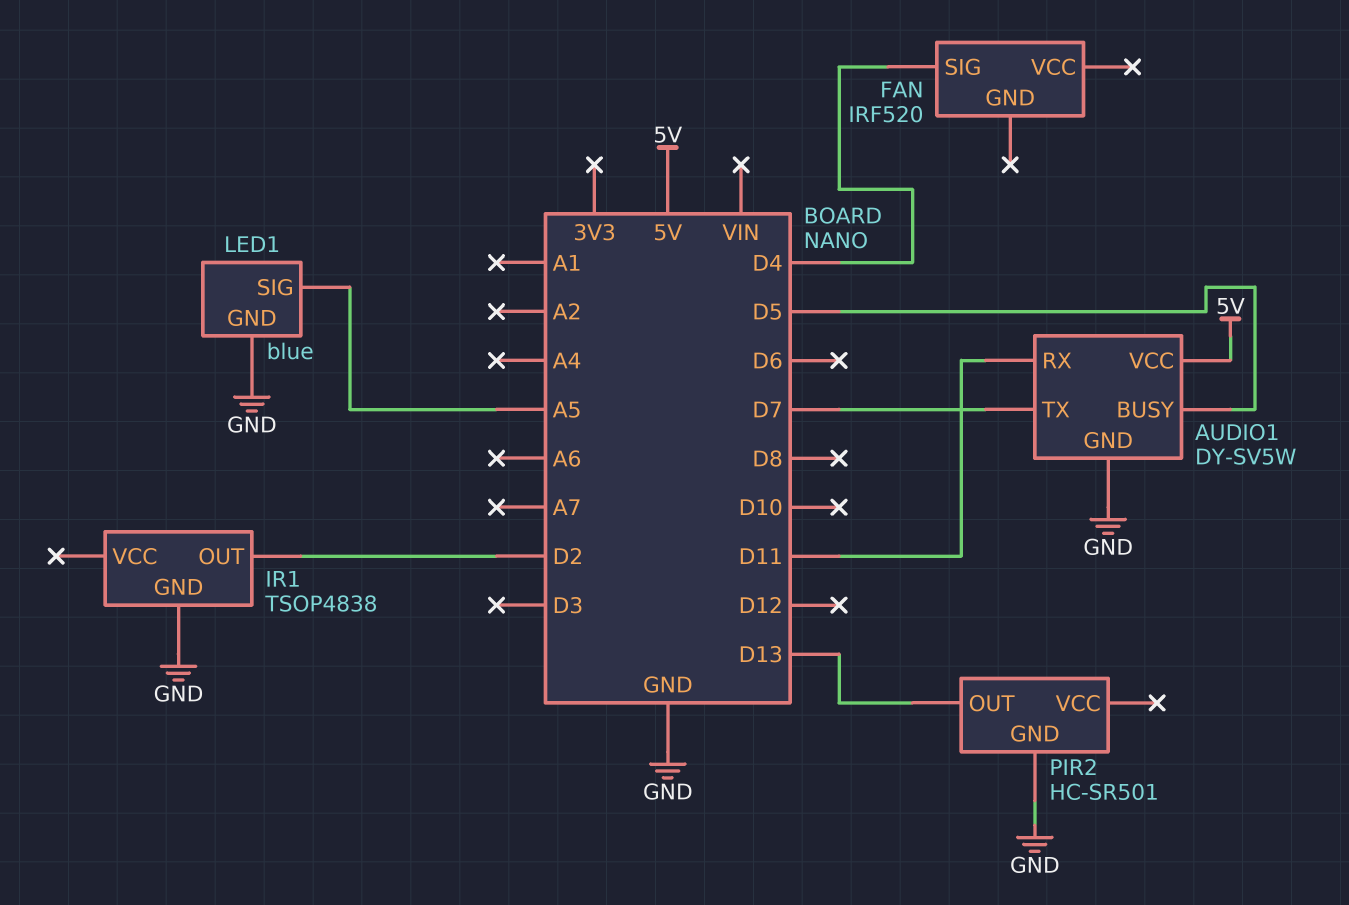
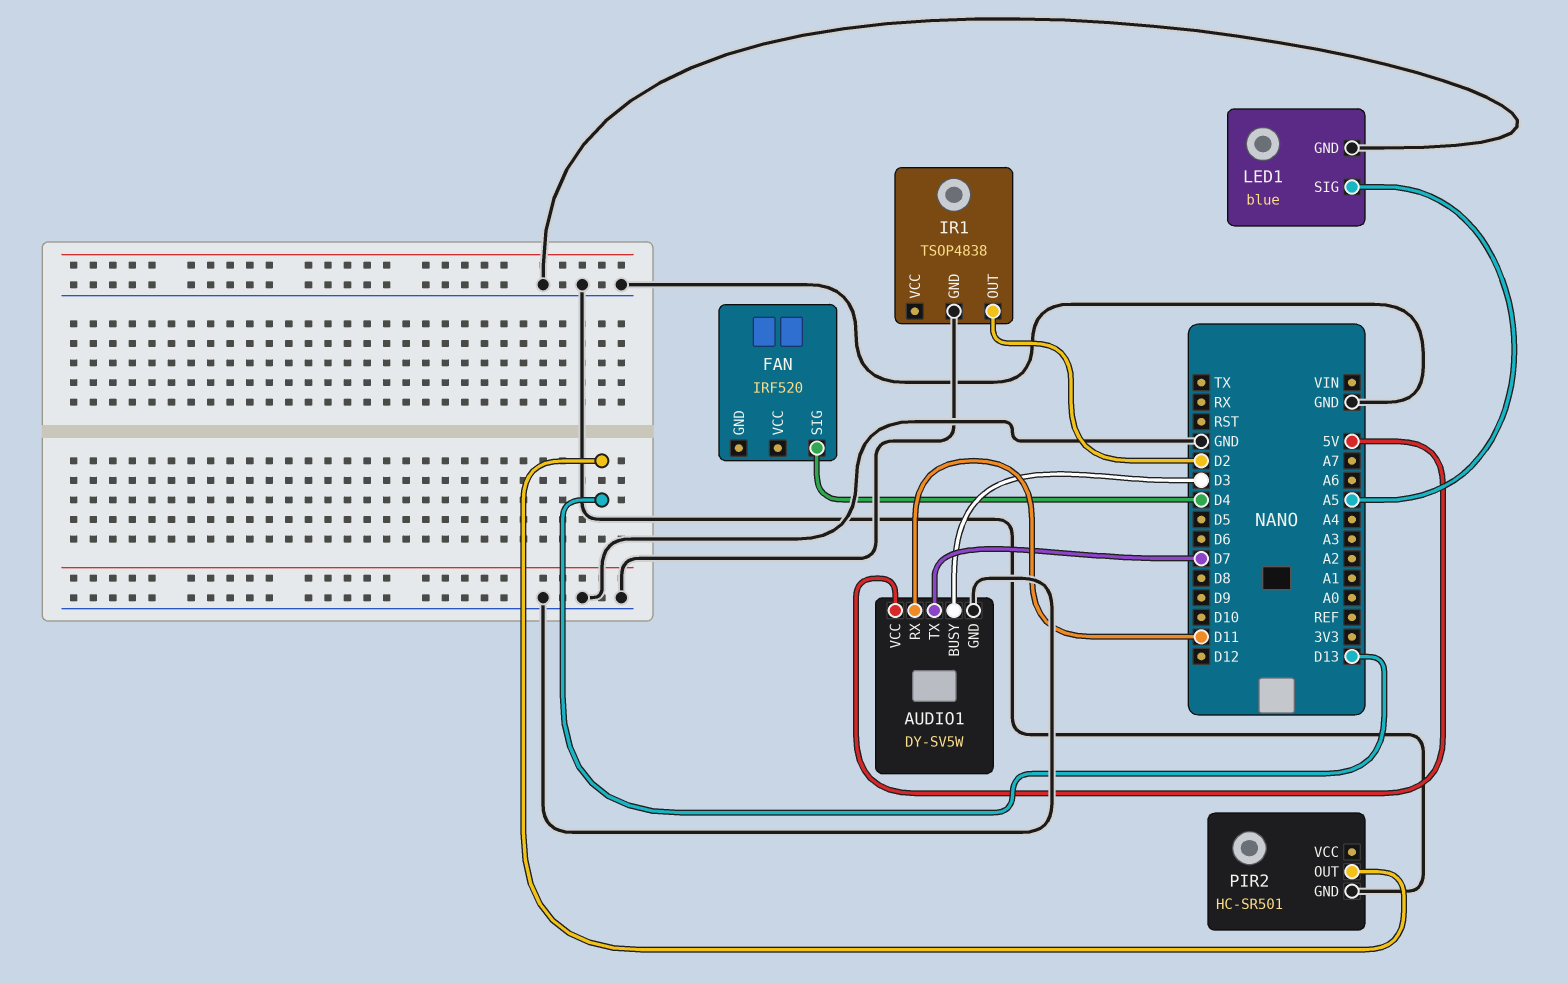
AUDIO1 pin BUSY: D5 -> D3

